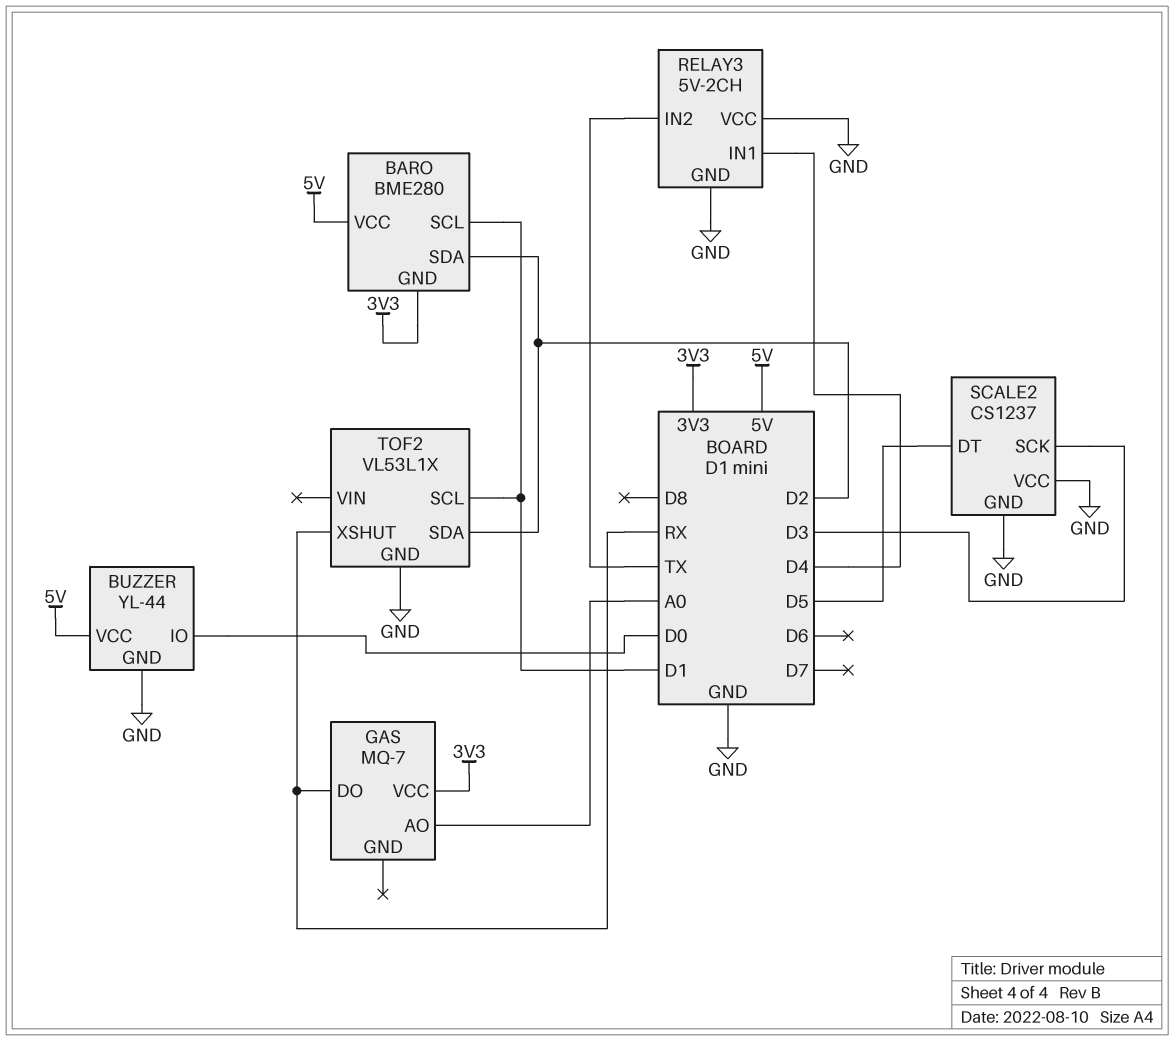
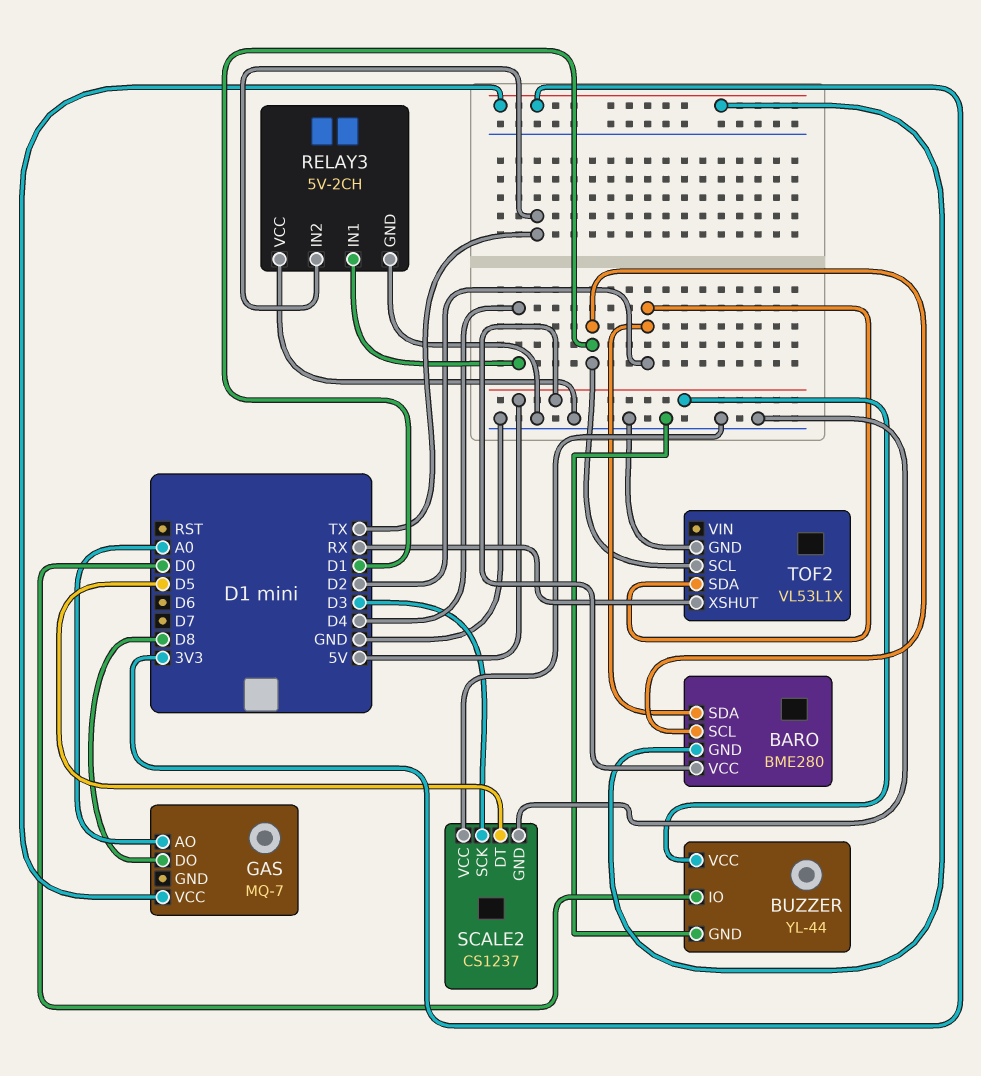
GAS pin DO: RX -> D8

